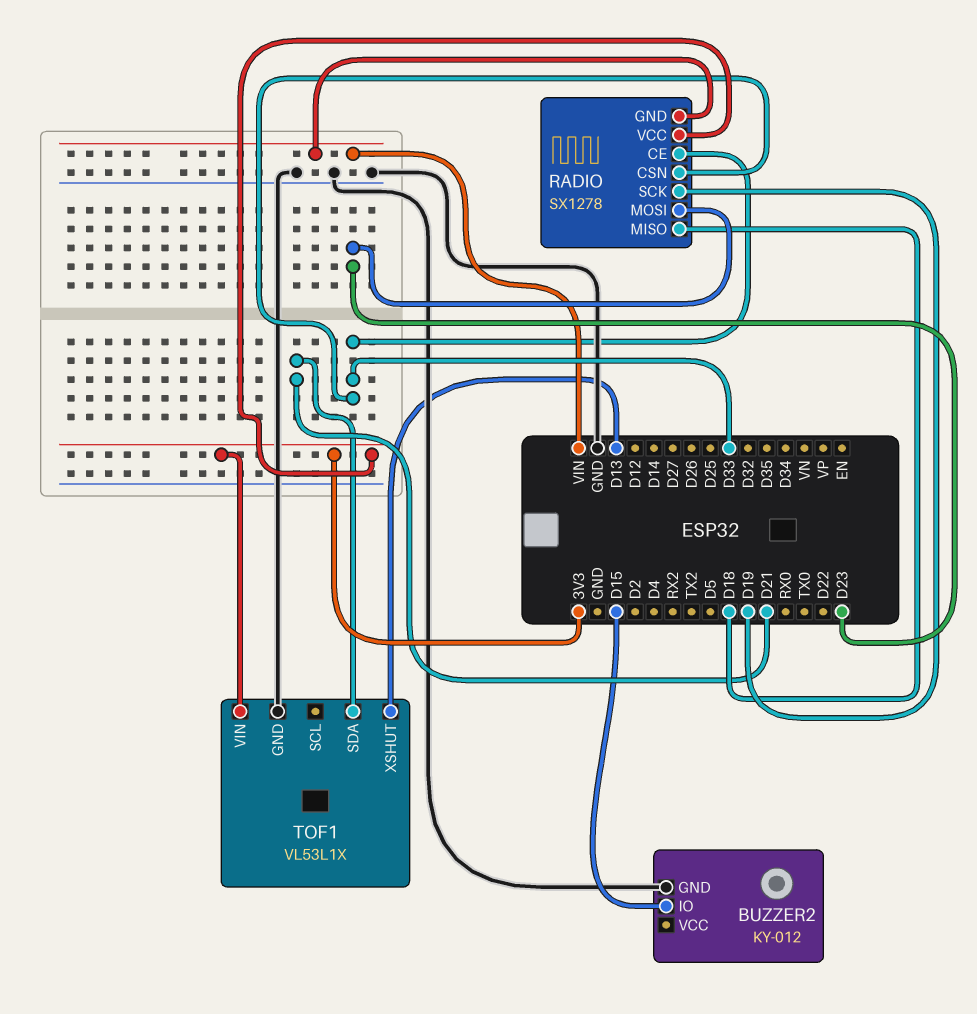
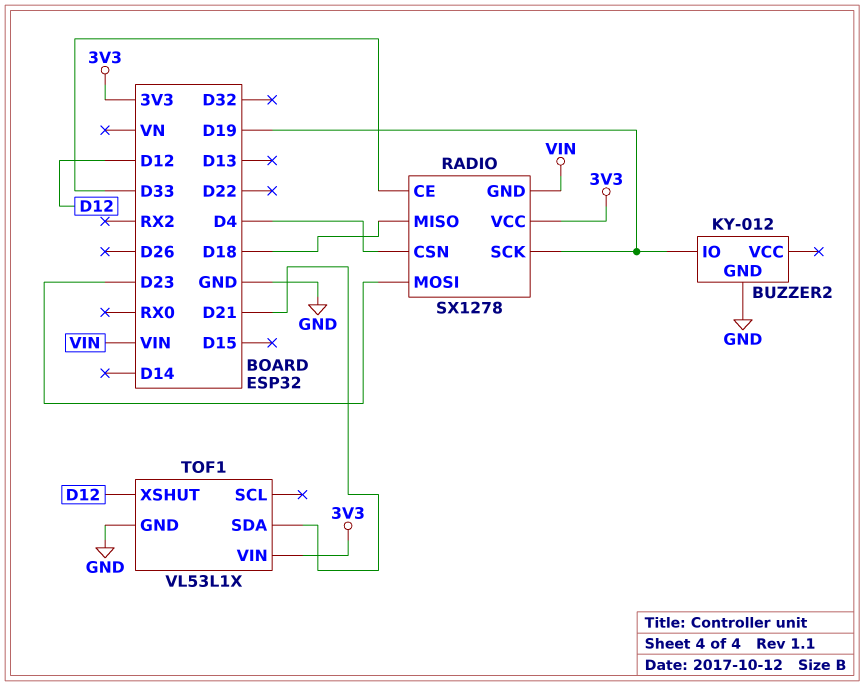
BUZZER2 pin IO: D15 -> D19
RADIO pin CSN: D33 -> D4
TOF1 pin XSHUT: D13 -> D12

